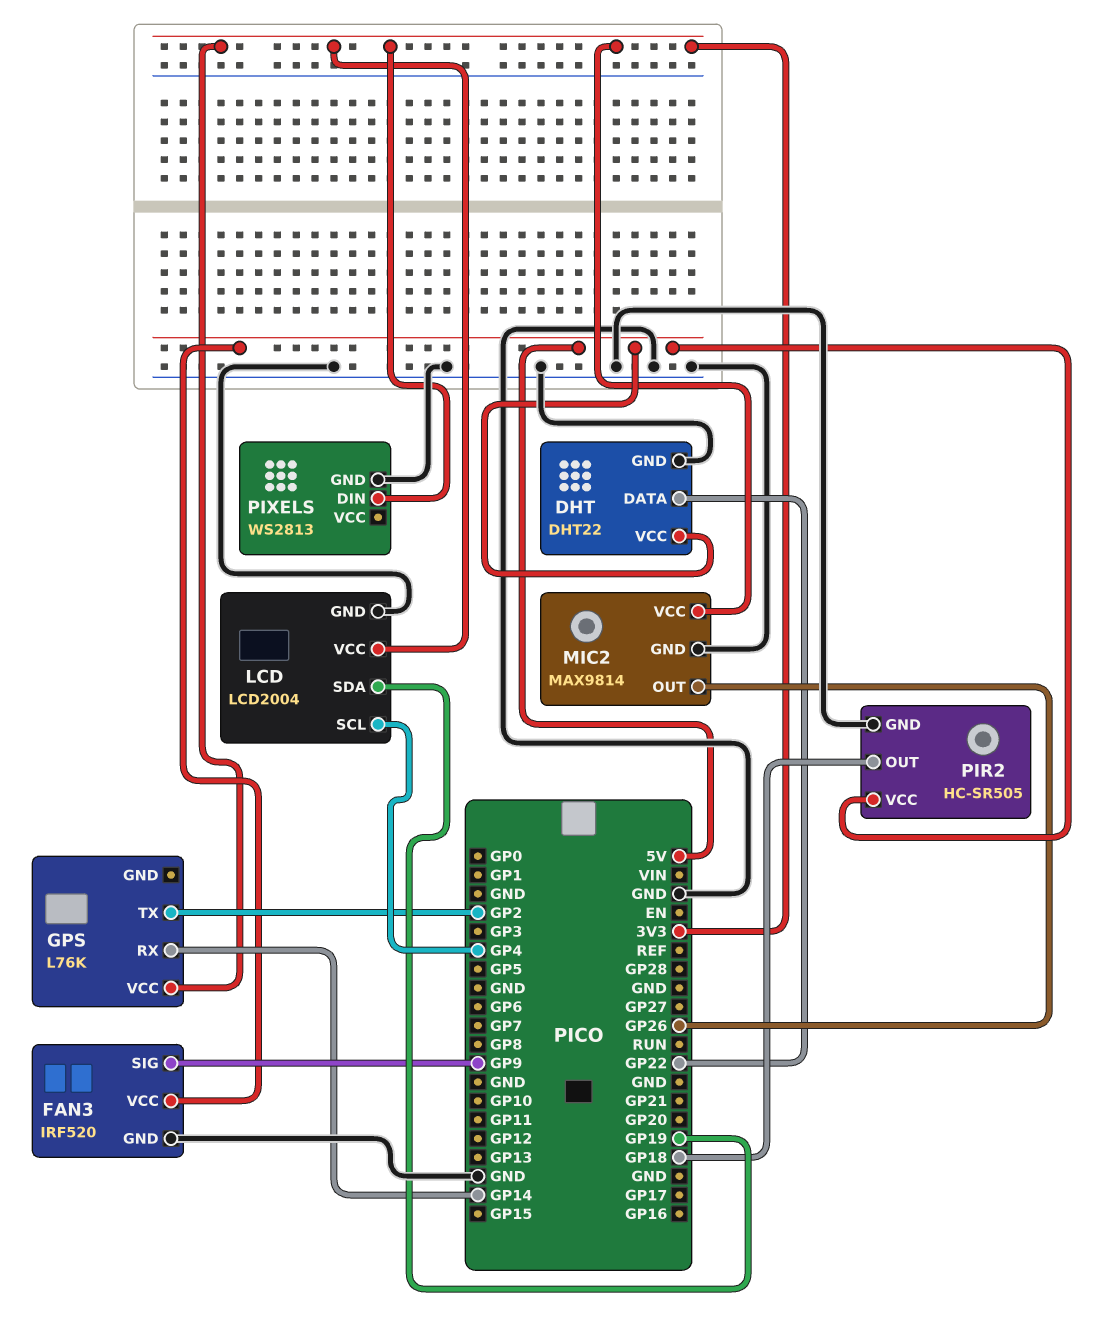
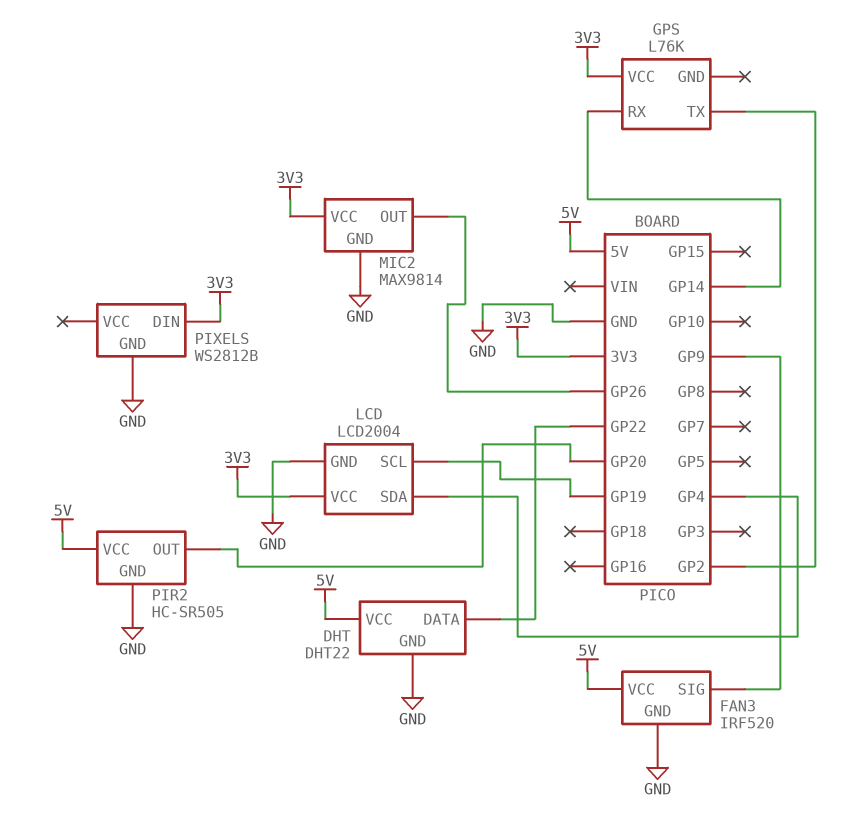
LCD pin SCL: GP4 -> GP19
LCD pin SDA: GP19 -> GP4
PIR2 pin OUT: GP18 -> GP20
PIXELS: WS2813 -> WS2812B

